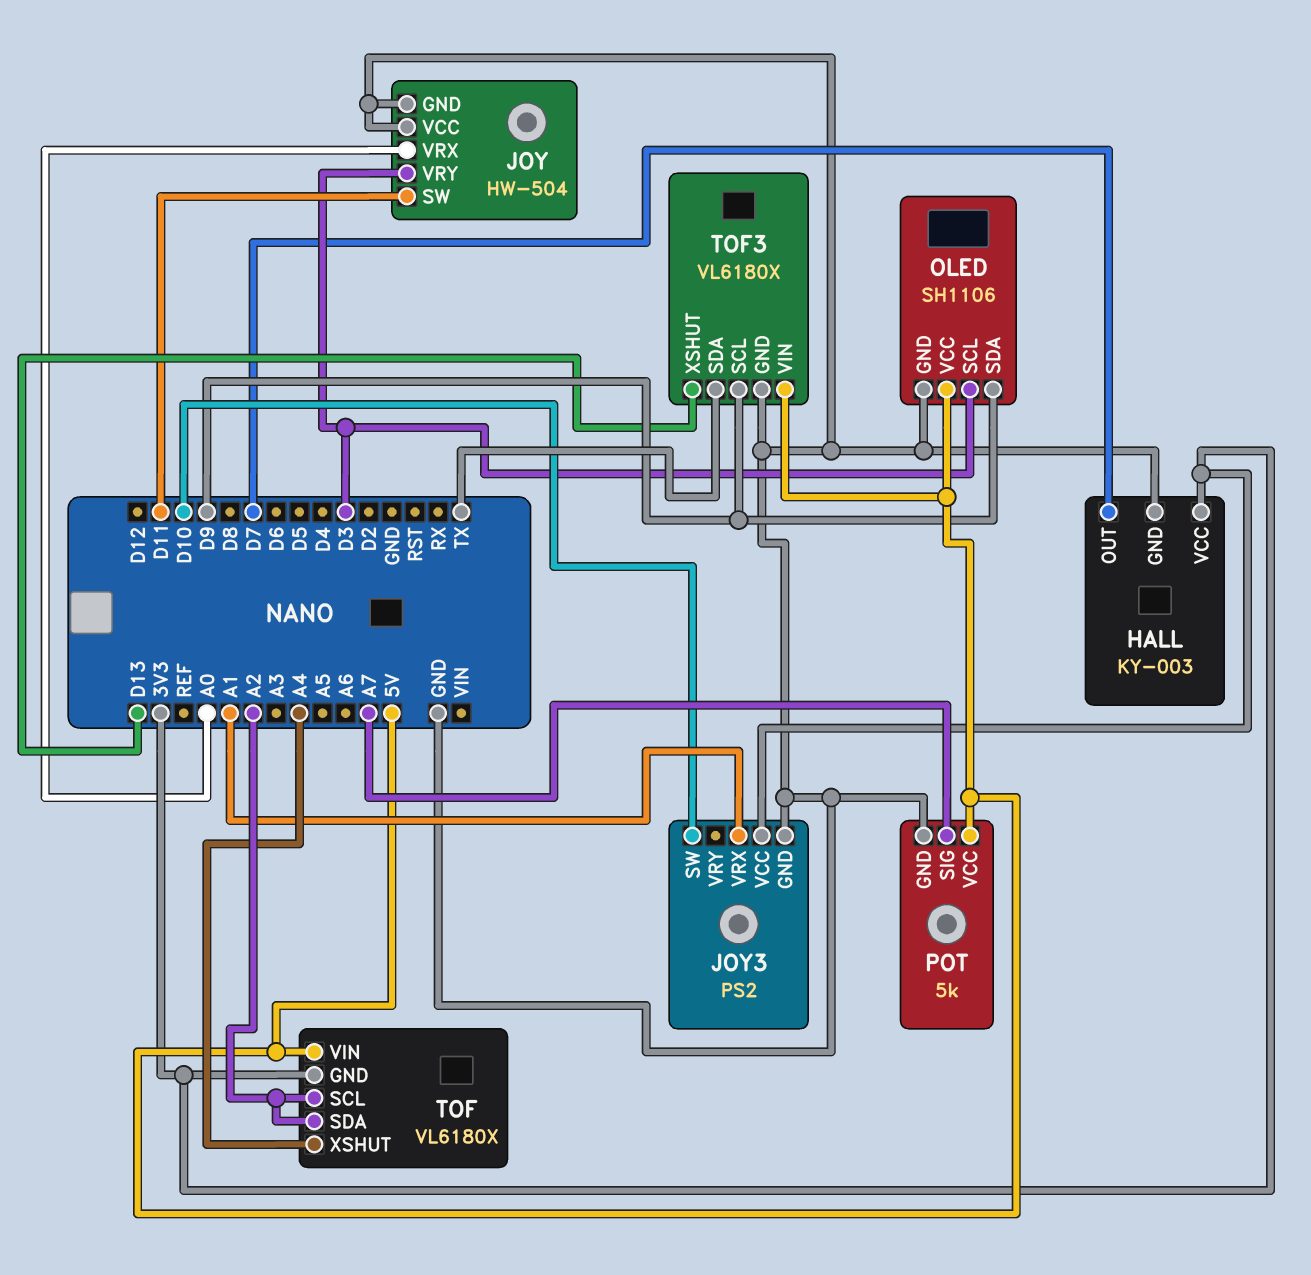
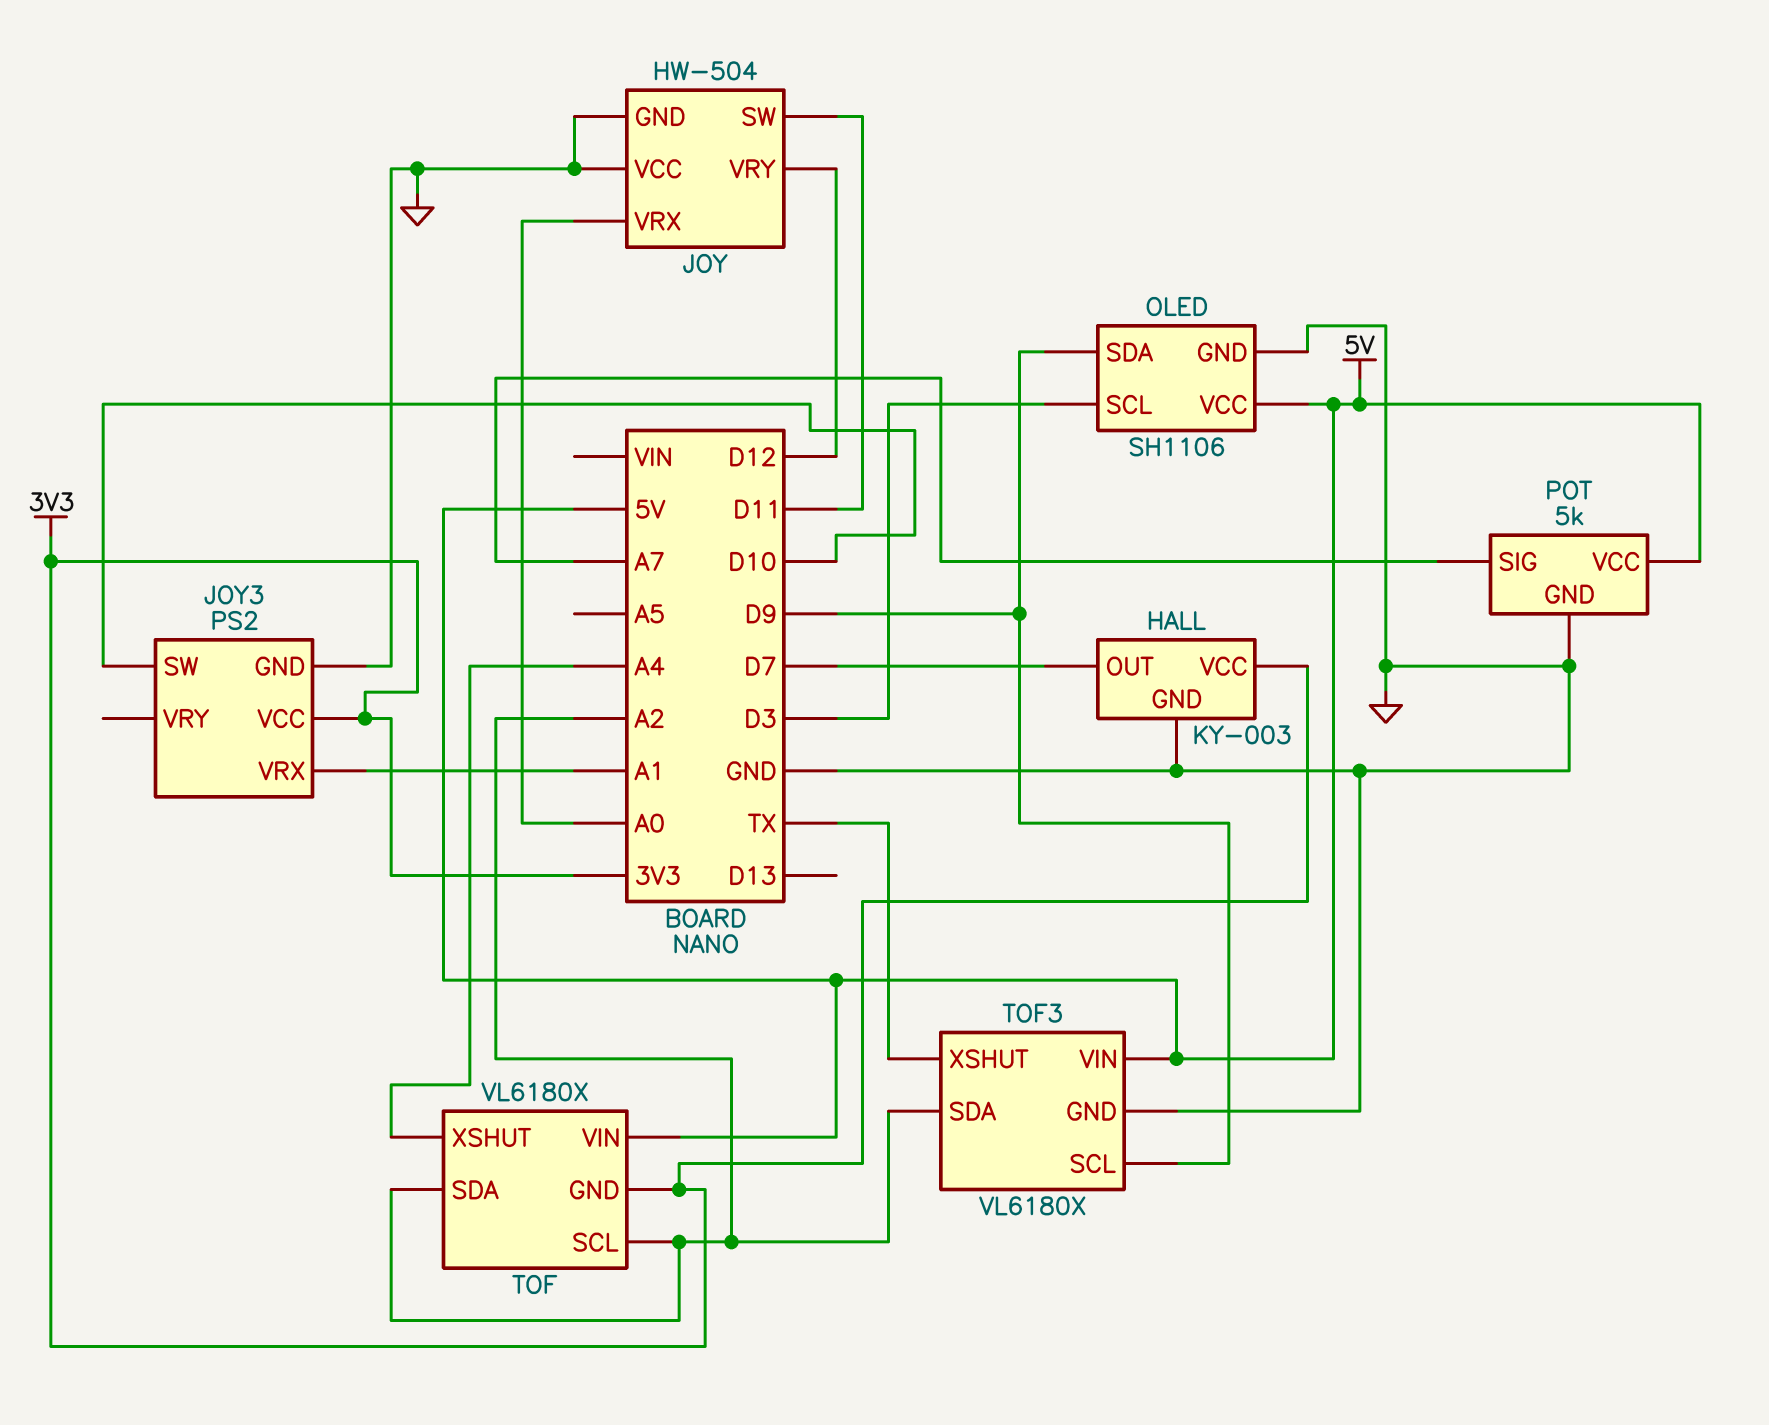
JOY pin VRY: D3 -> D12
TOF3 pin SDA: TX -> A2
TOF3 pin XSHUT: D13 -> TX

